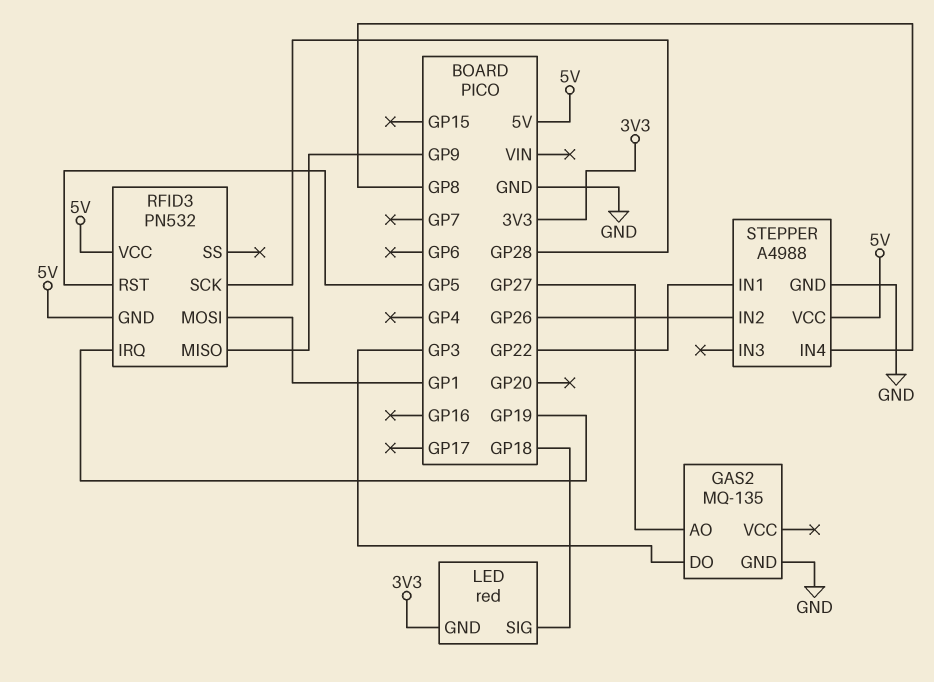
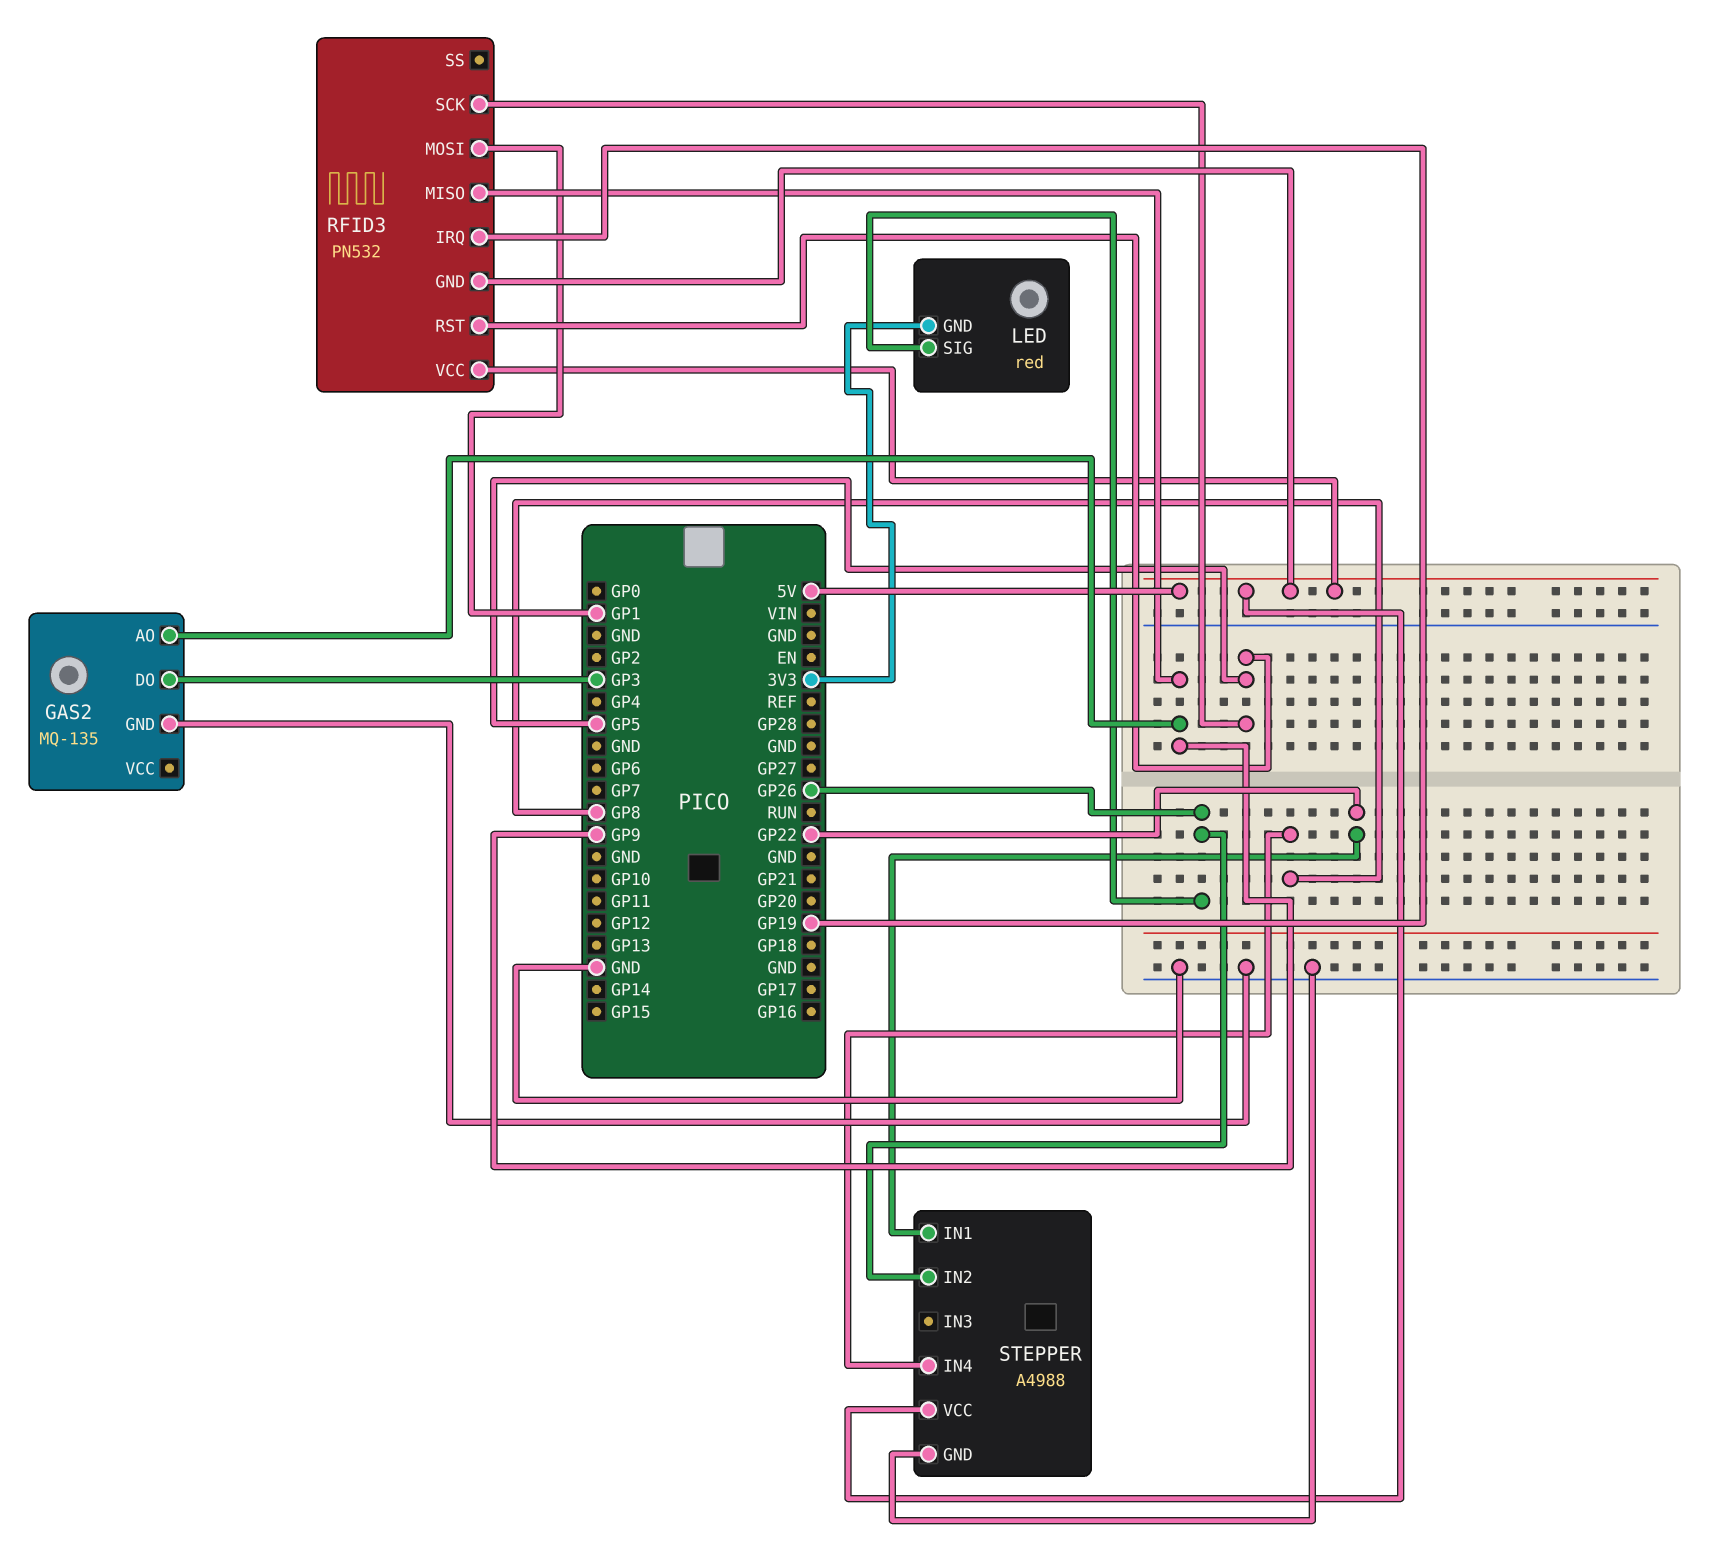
GAS2 pin AO: GP27 -> GP9
LED pin SIG: GP18 -> GP26
RFID3 pin SCK: GP28 -> GP5

